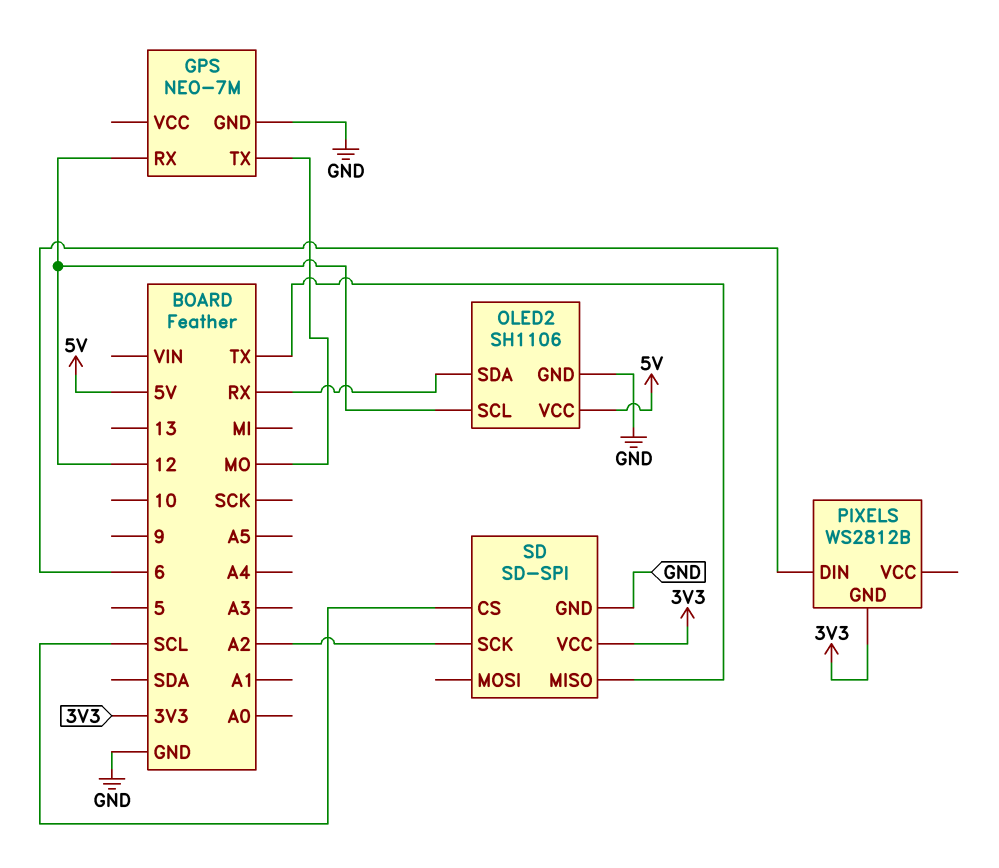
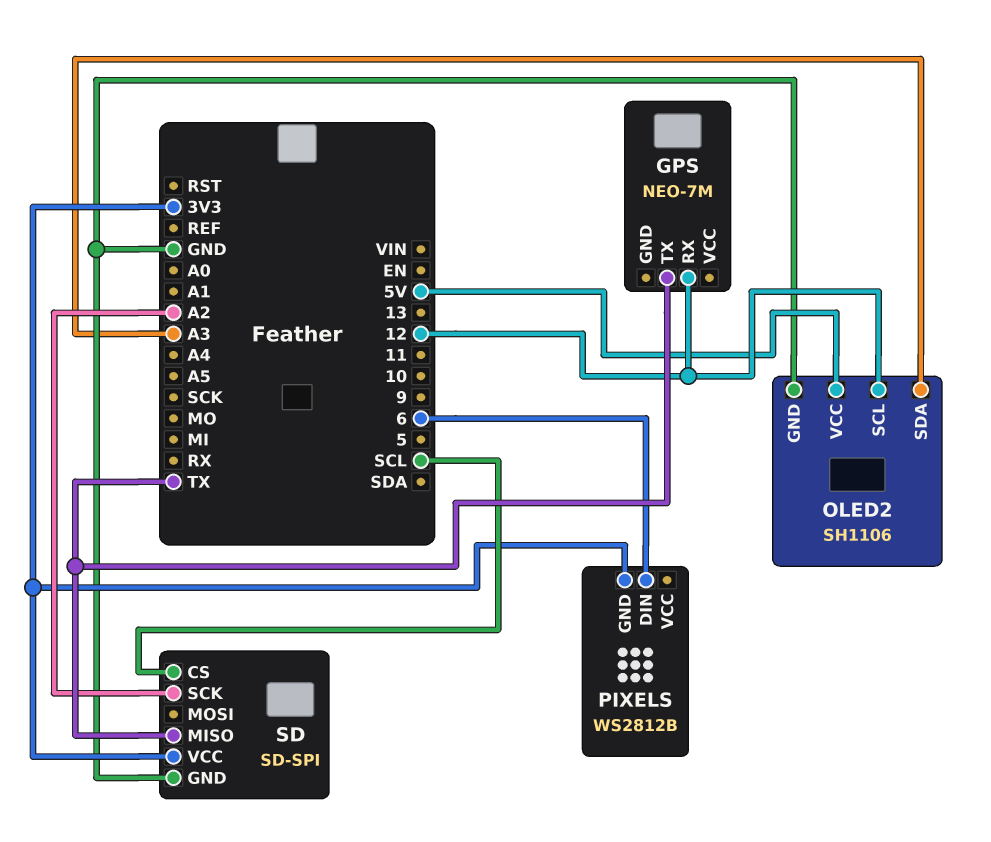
GPS pin GND: GND -> none
GPS pin TX: MO -> TX
OLED2 pin SDA: RX -> A3

